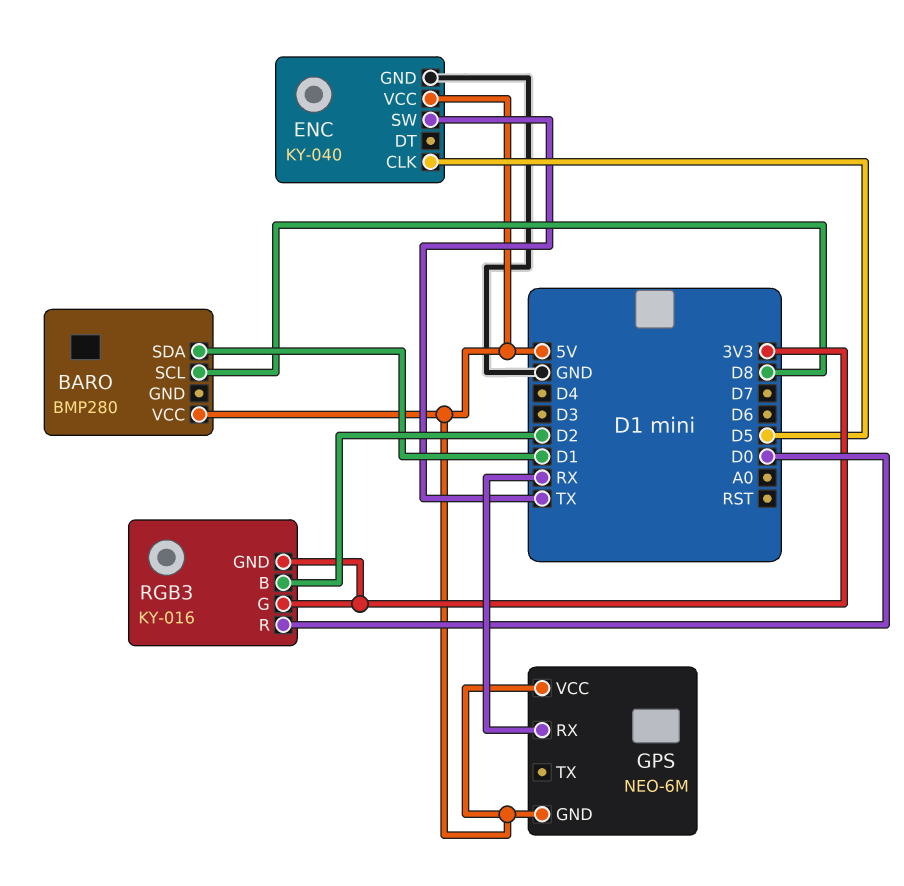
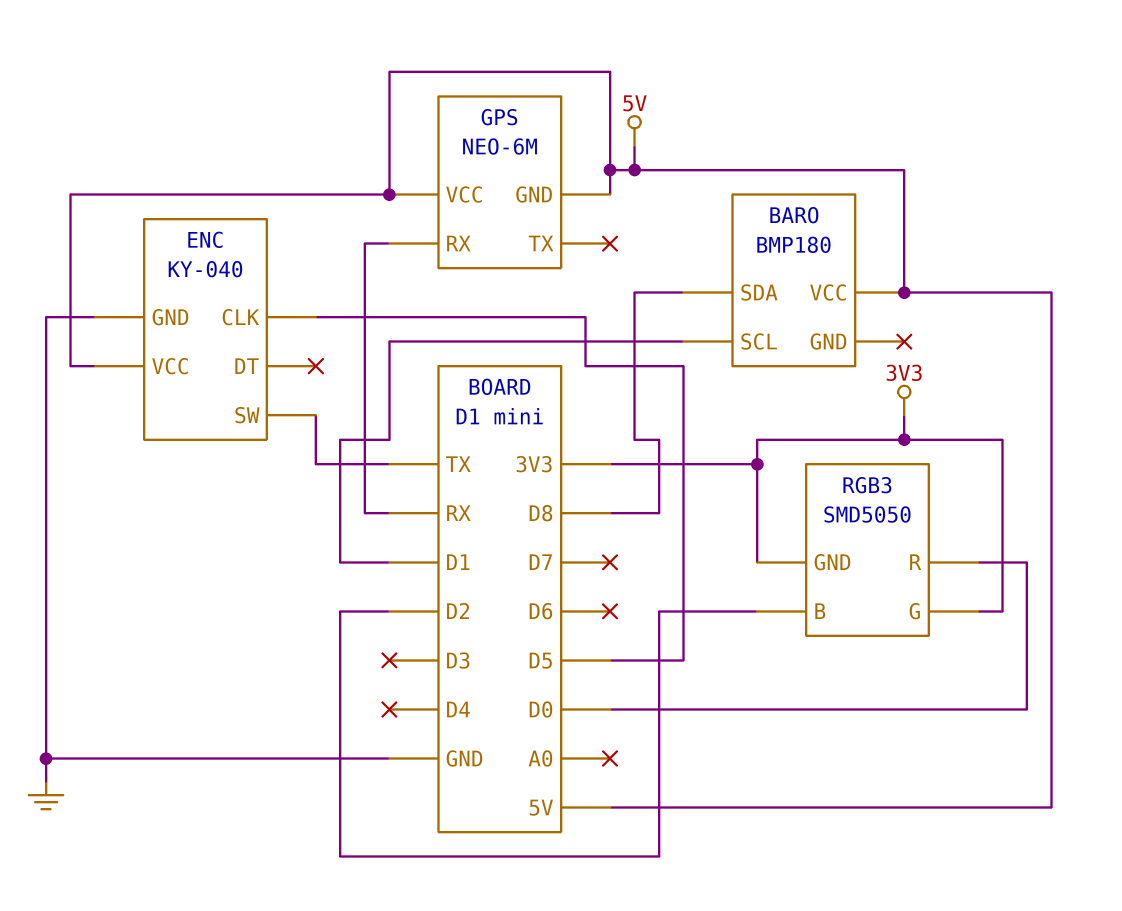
BARO: BMP280 -> BMP180
BARO pin SCL: D8 -> D1
BARO pin SDA: D1 -> D8
RGB3: KY-016 -> SMD5050

